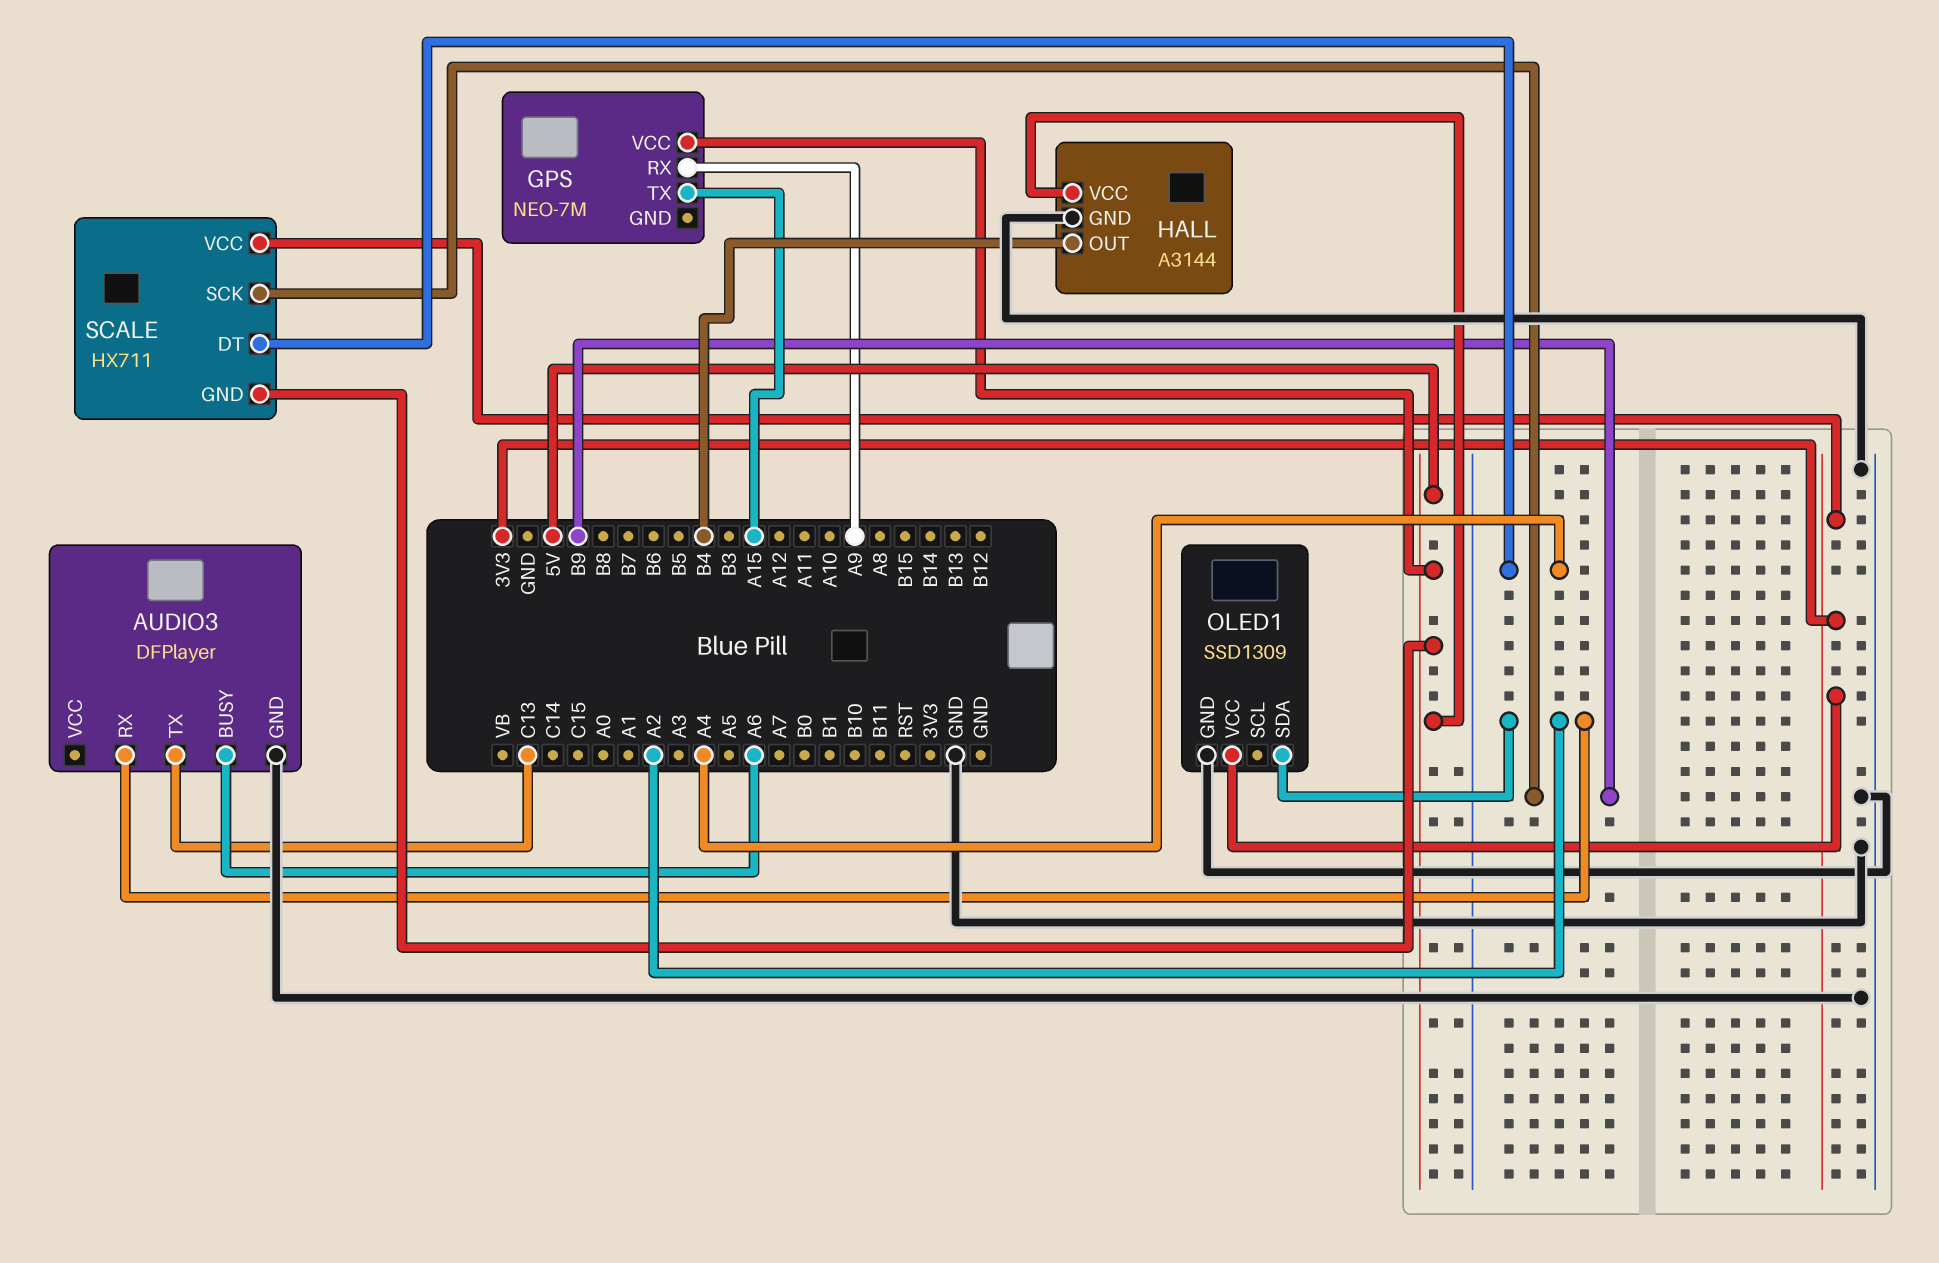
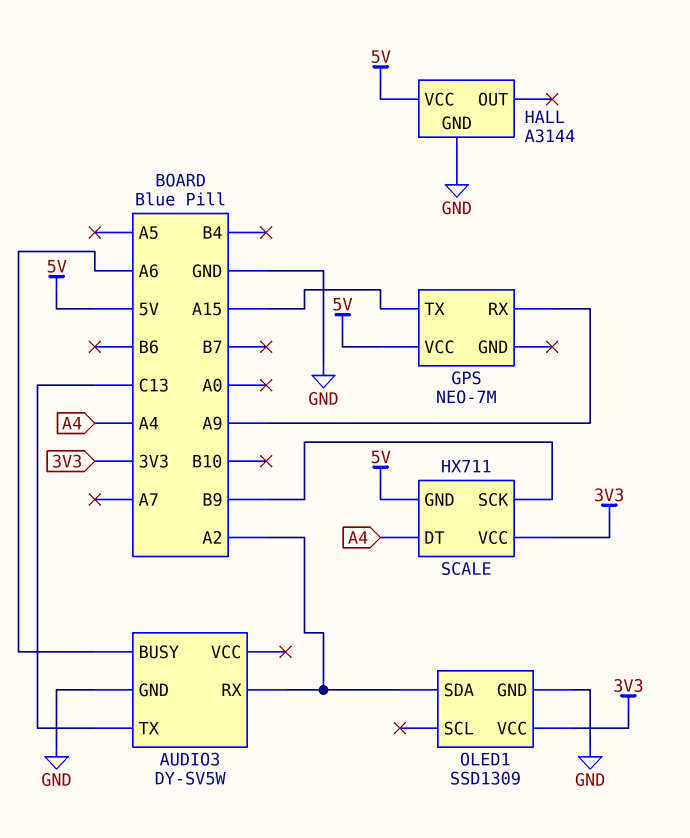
AUDIO3: DFPlayer -> DY-SV5W
HALL pin OUT: B4 -> none

